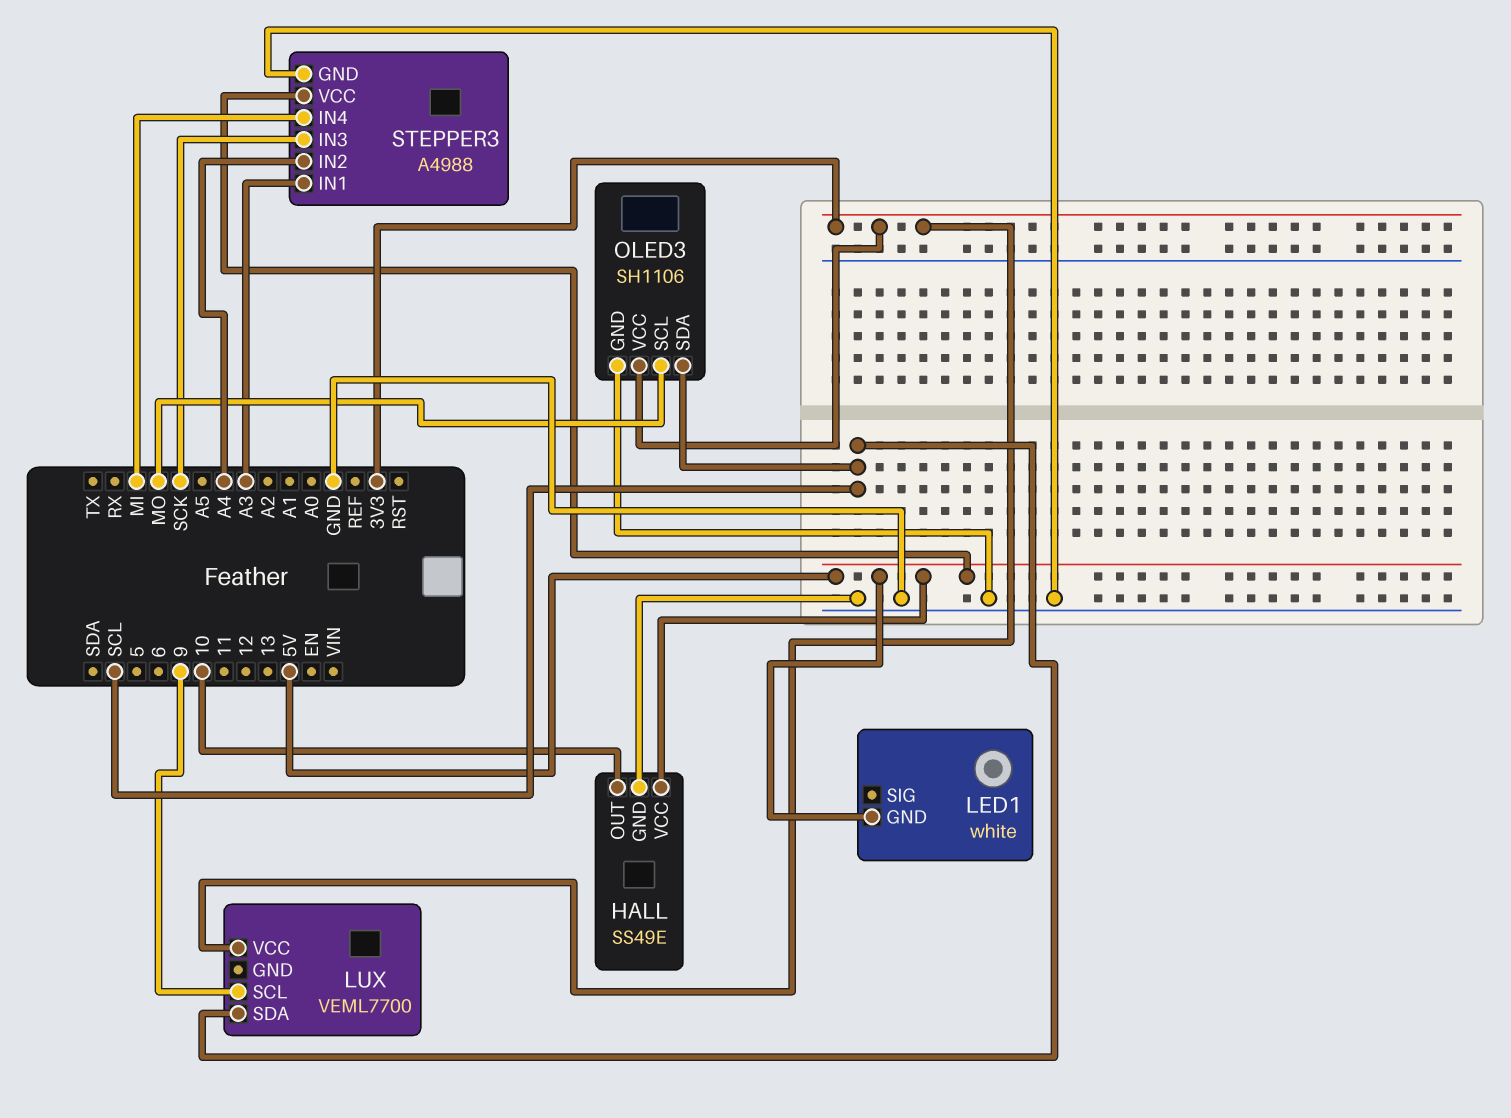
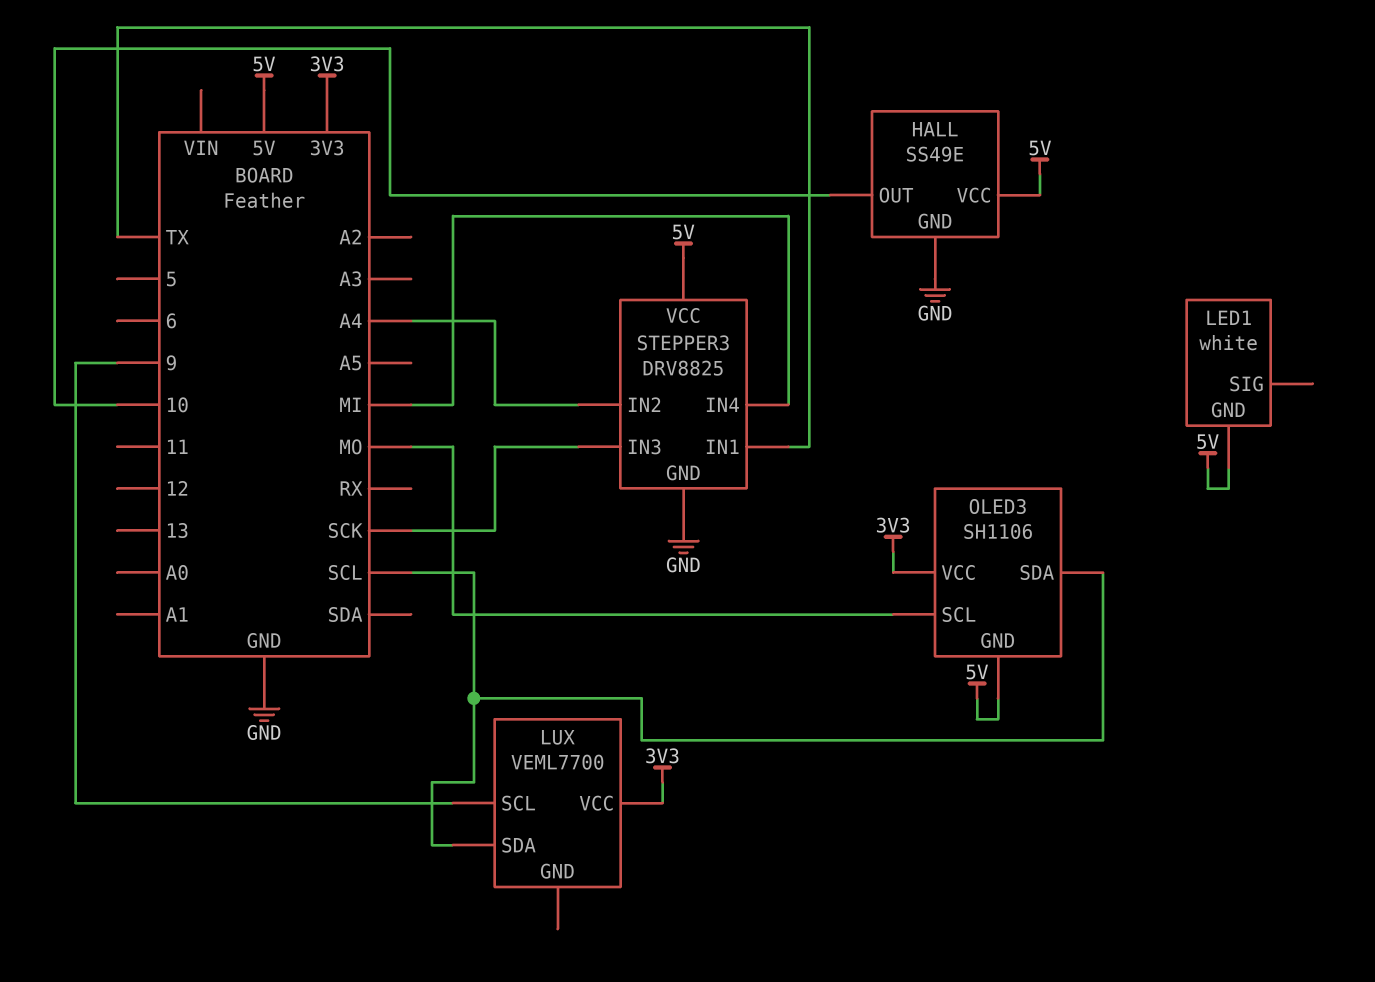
OLED3 pin GND: GND -> 5V
STEPPER3: A4988 -> DRV8825
STEPPER3 pin IN1: A3 -> TX

